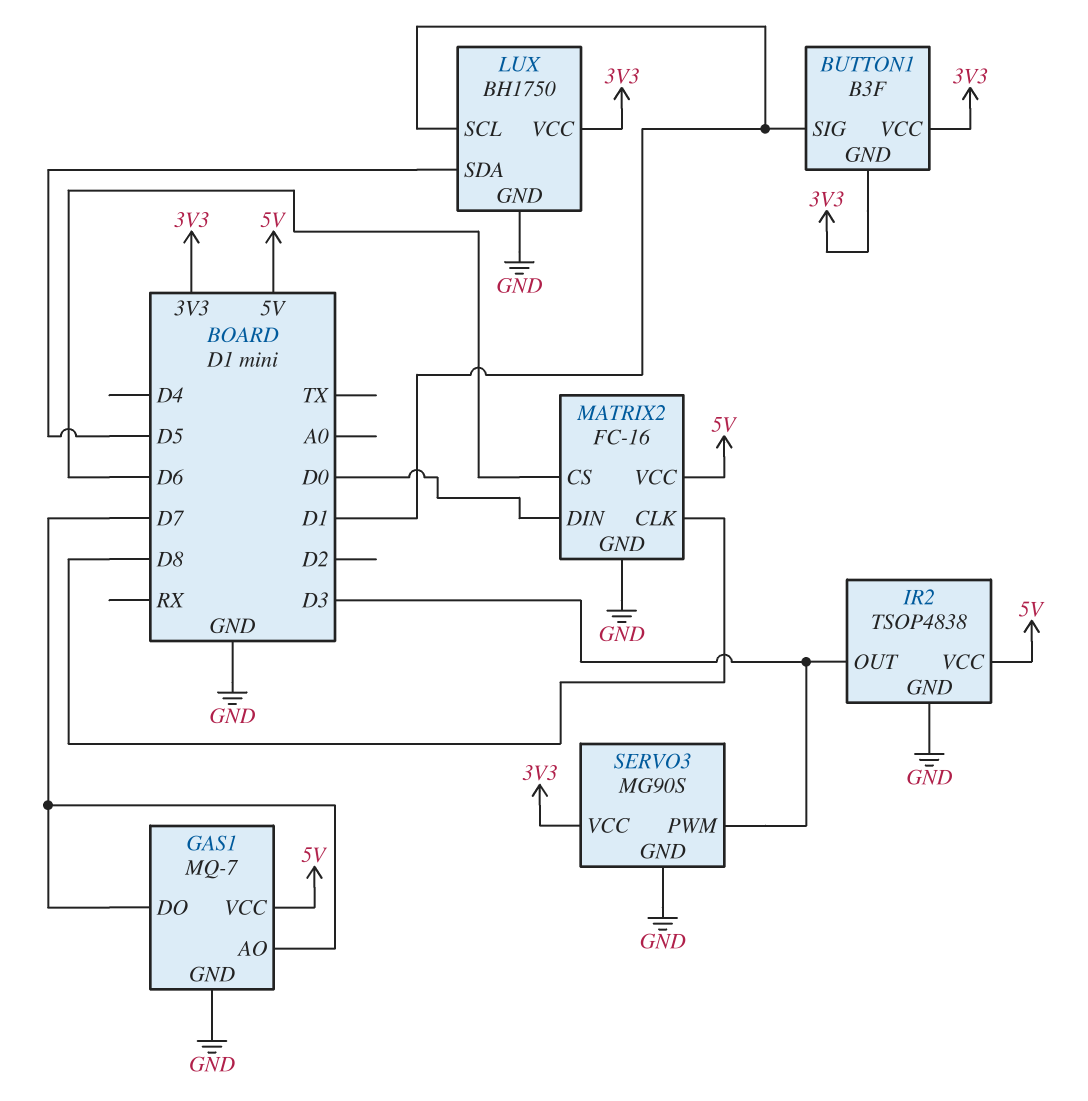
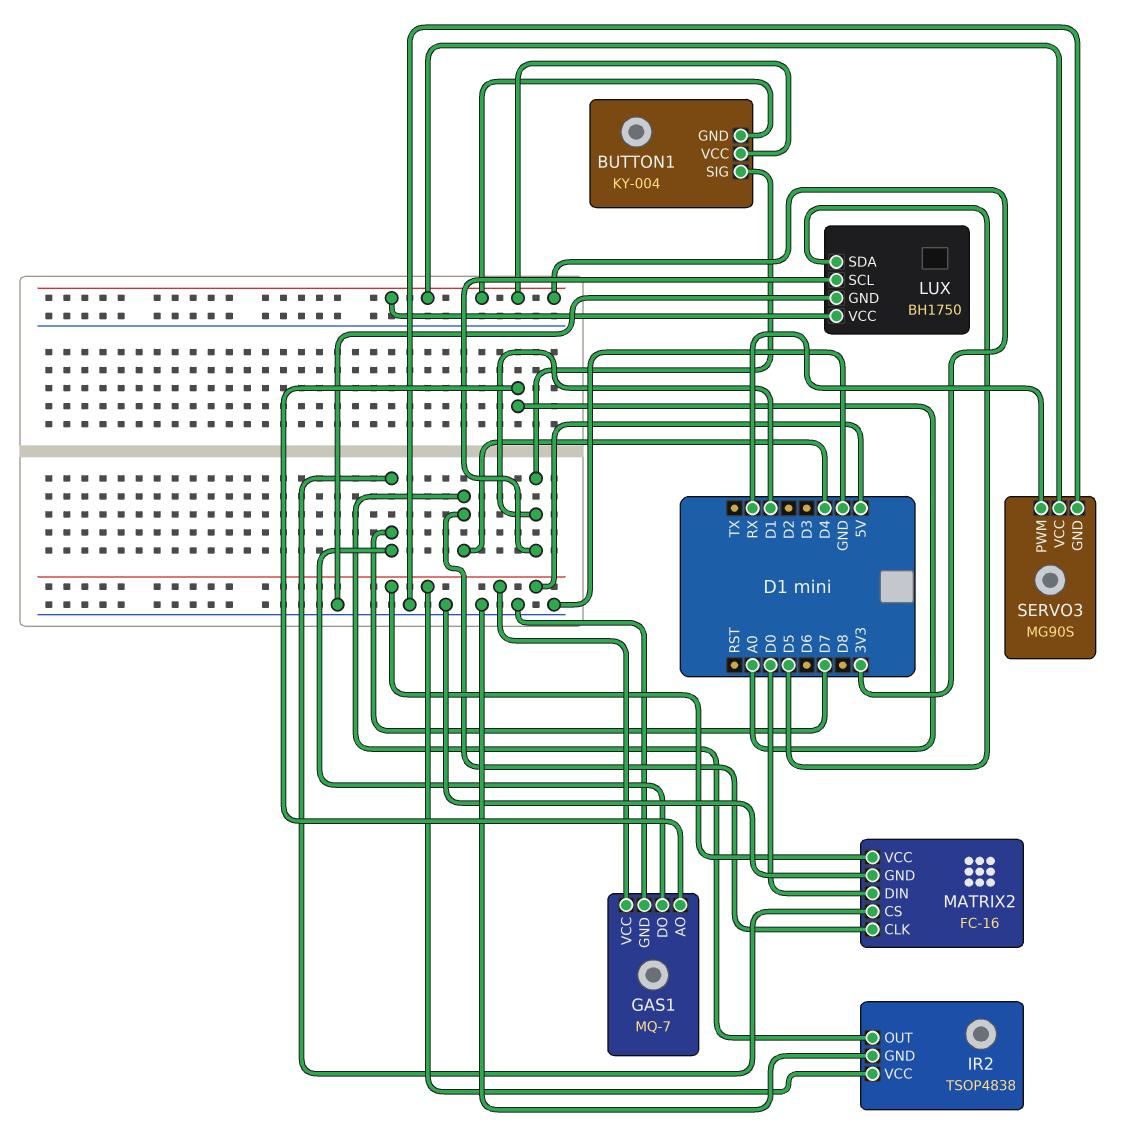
BUTTON1: B3F -> KY-004
GAS1 pin AO: D7 -> A0
IR2 pin OUT: D3 -> D4
MATRIX2 pin CLK: D8 -> D4
MATRIX2 pin CS: D6 -> D7
SERVO3 pin PWM: D3 -> RX

